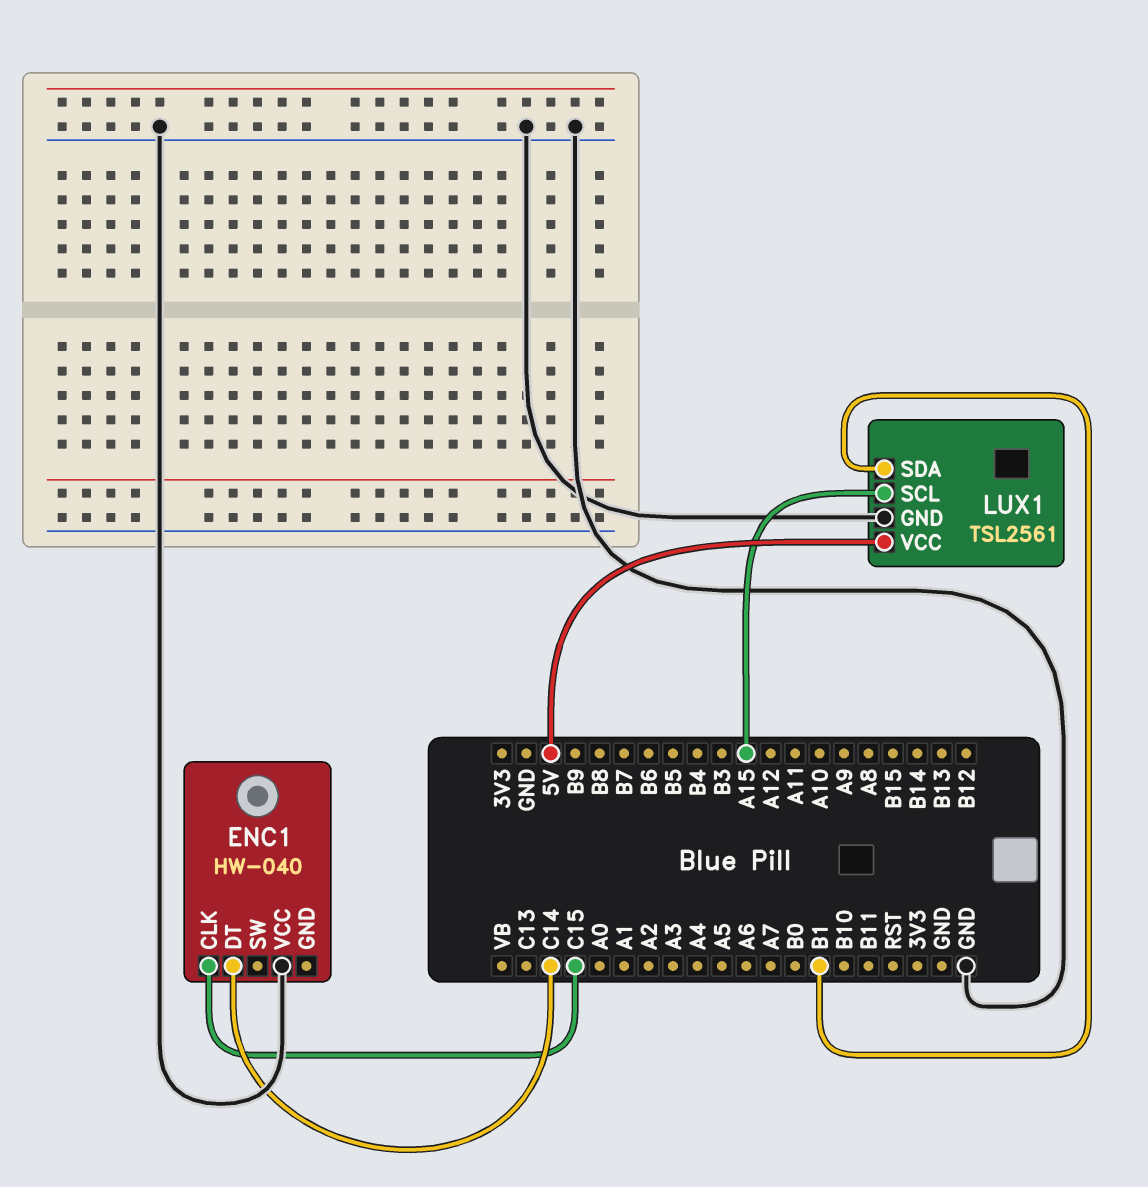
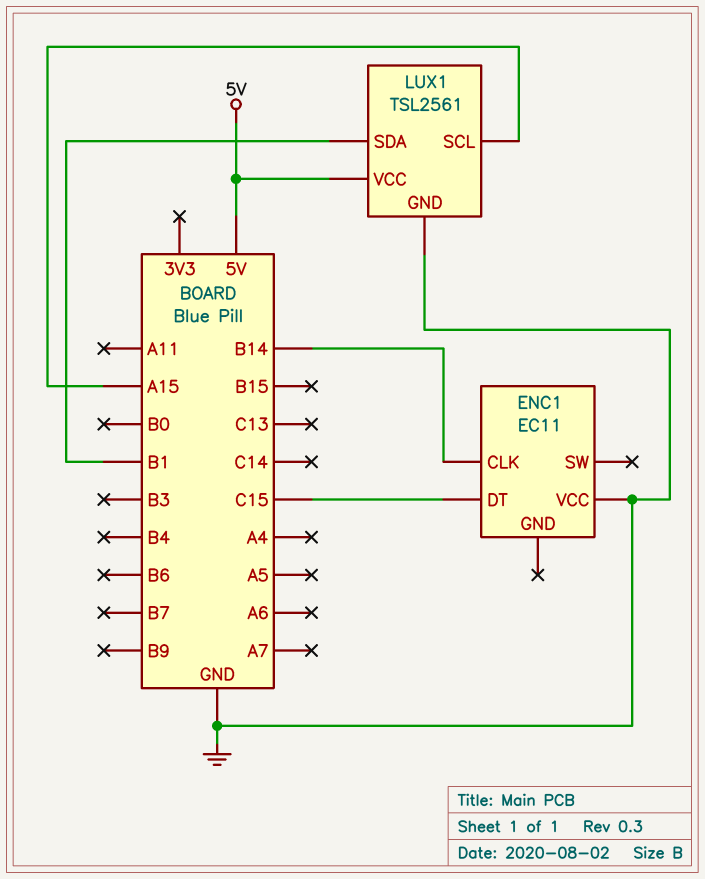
ENC1: HW-040 -> EC11
ENC1 pin CLK: C15 -> B14
ENC1 pin DT: C14 -> C15

